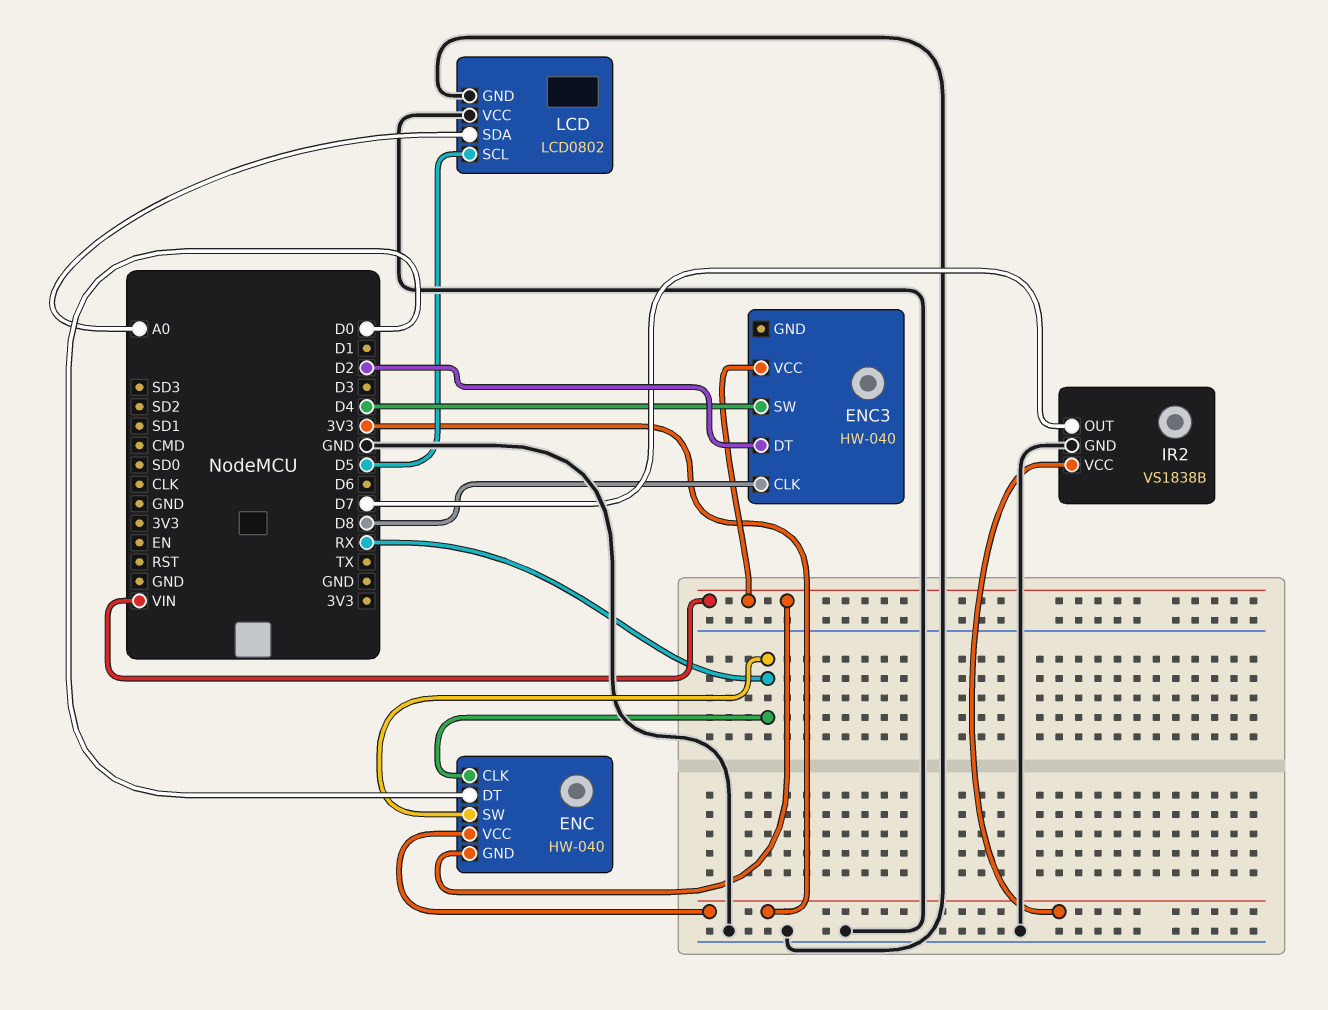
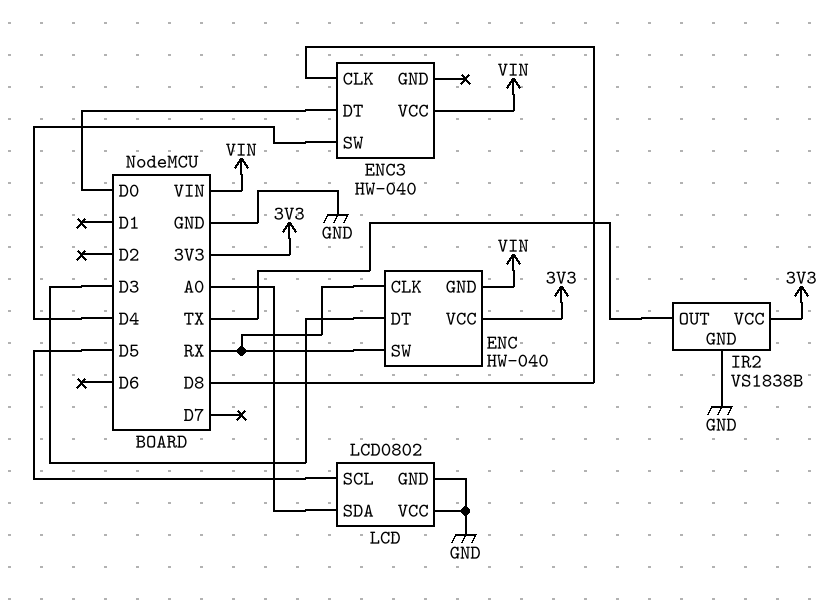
ENC pin DT: D0 -> D3
ENC3 pin DT: D2 -> D0
IR2 pin OUT: D7 -> TX

